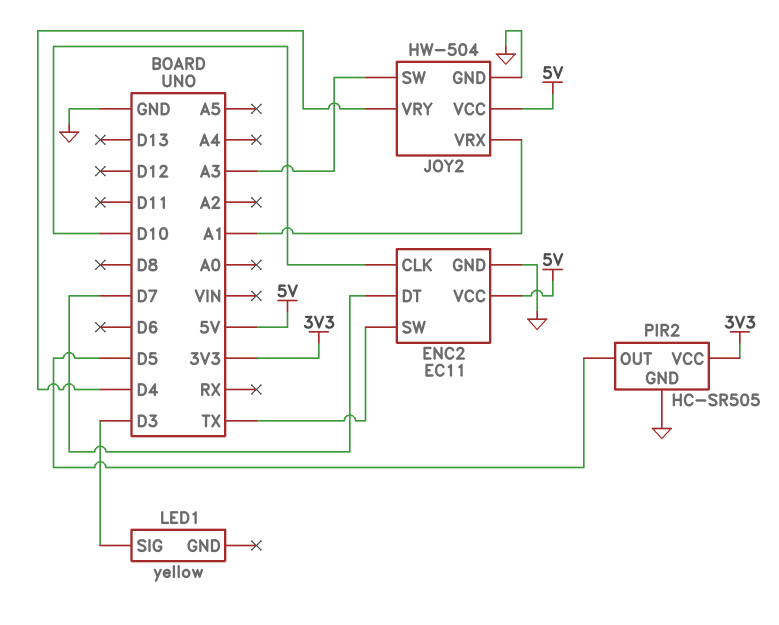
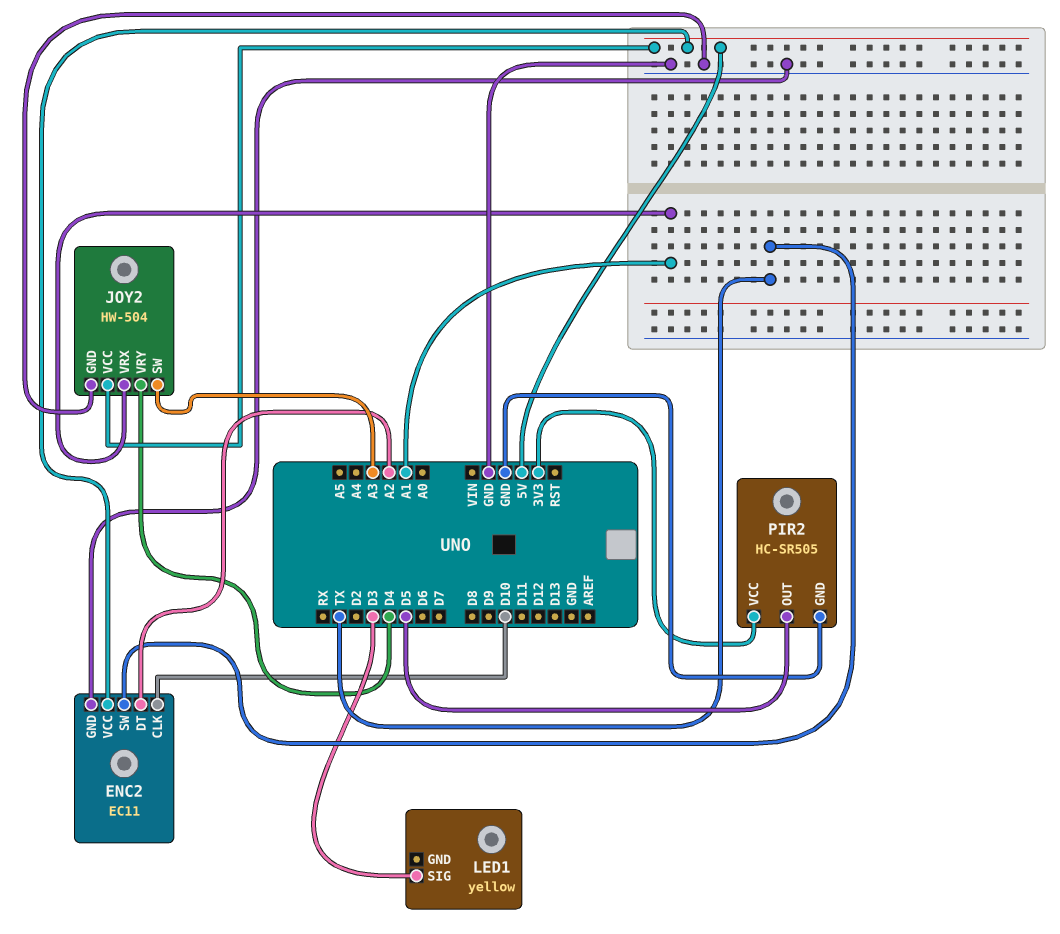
ENC2 pin DT: D7 -> A2

